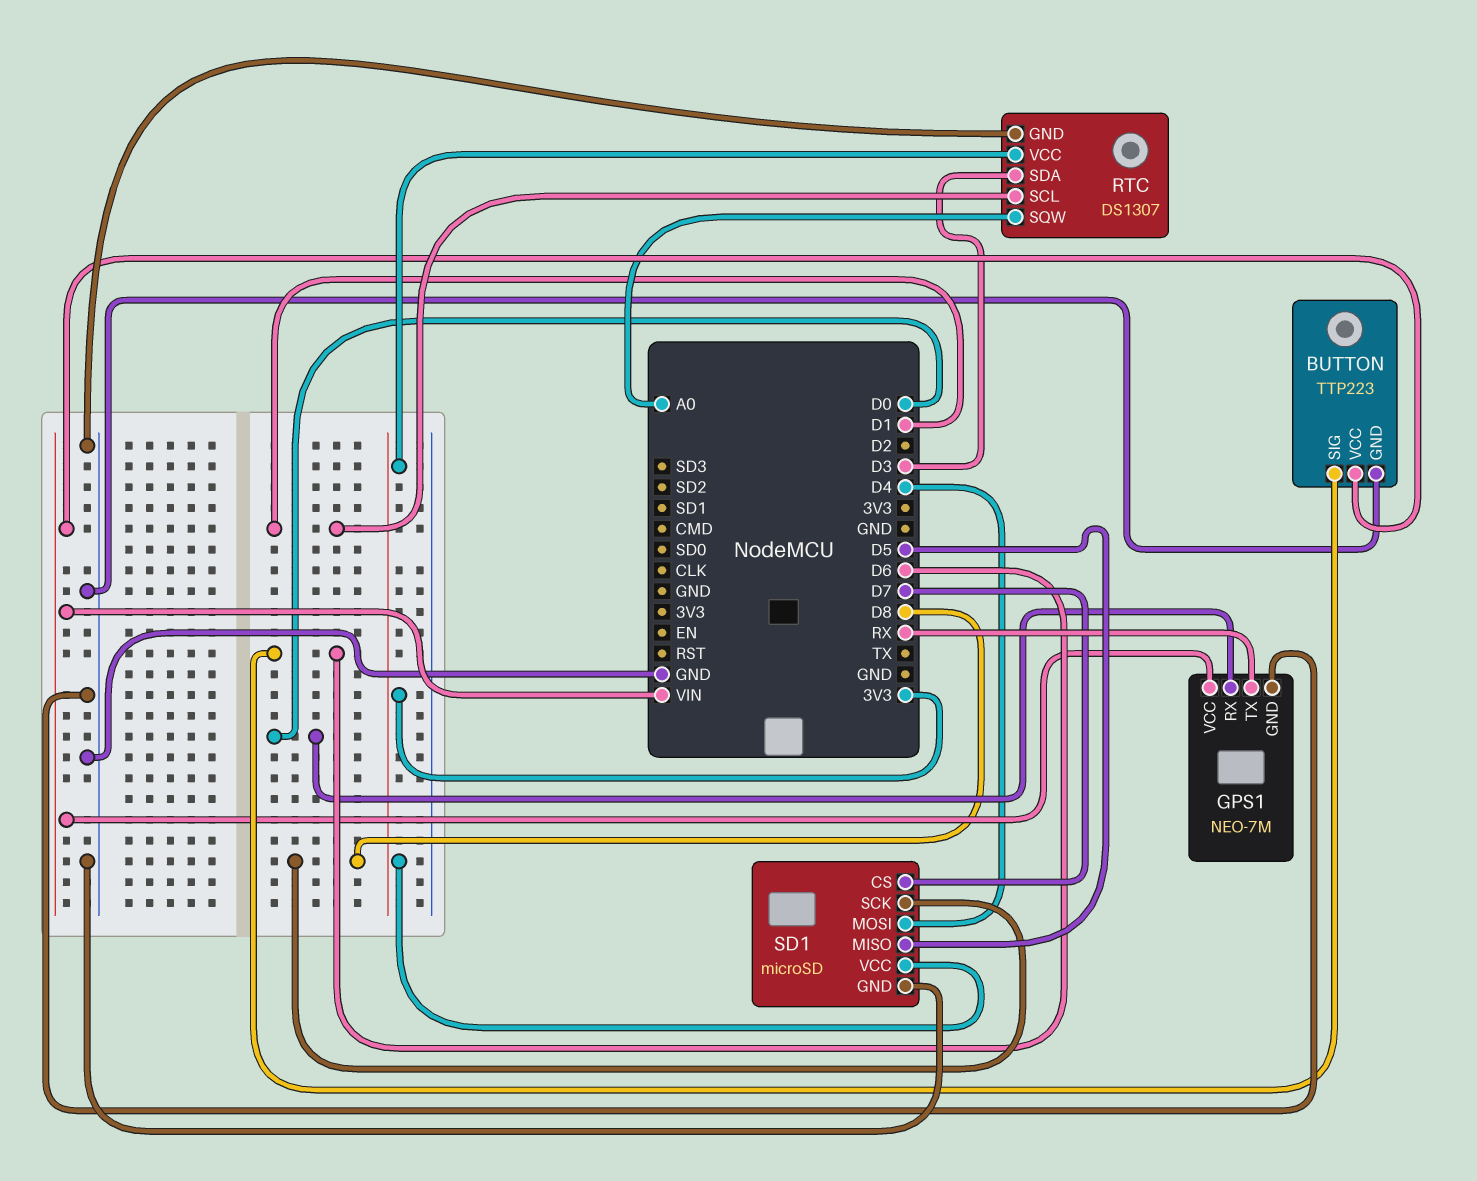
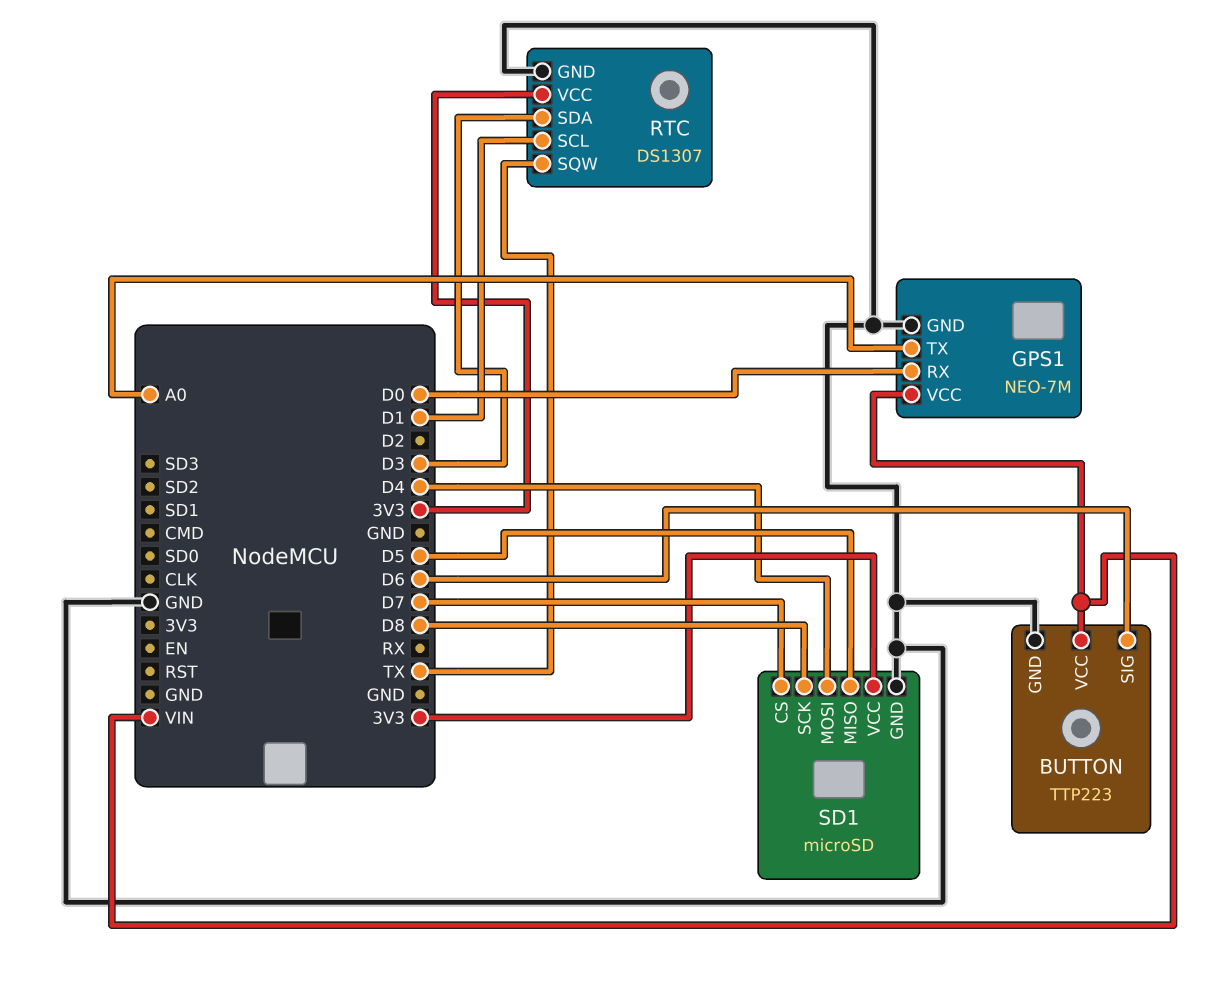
GPS1 pin TX: RX -> A0
RTC pin SQW: A0 -> TX

